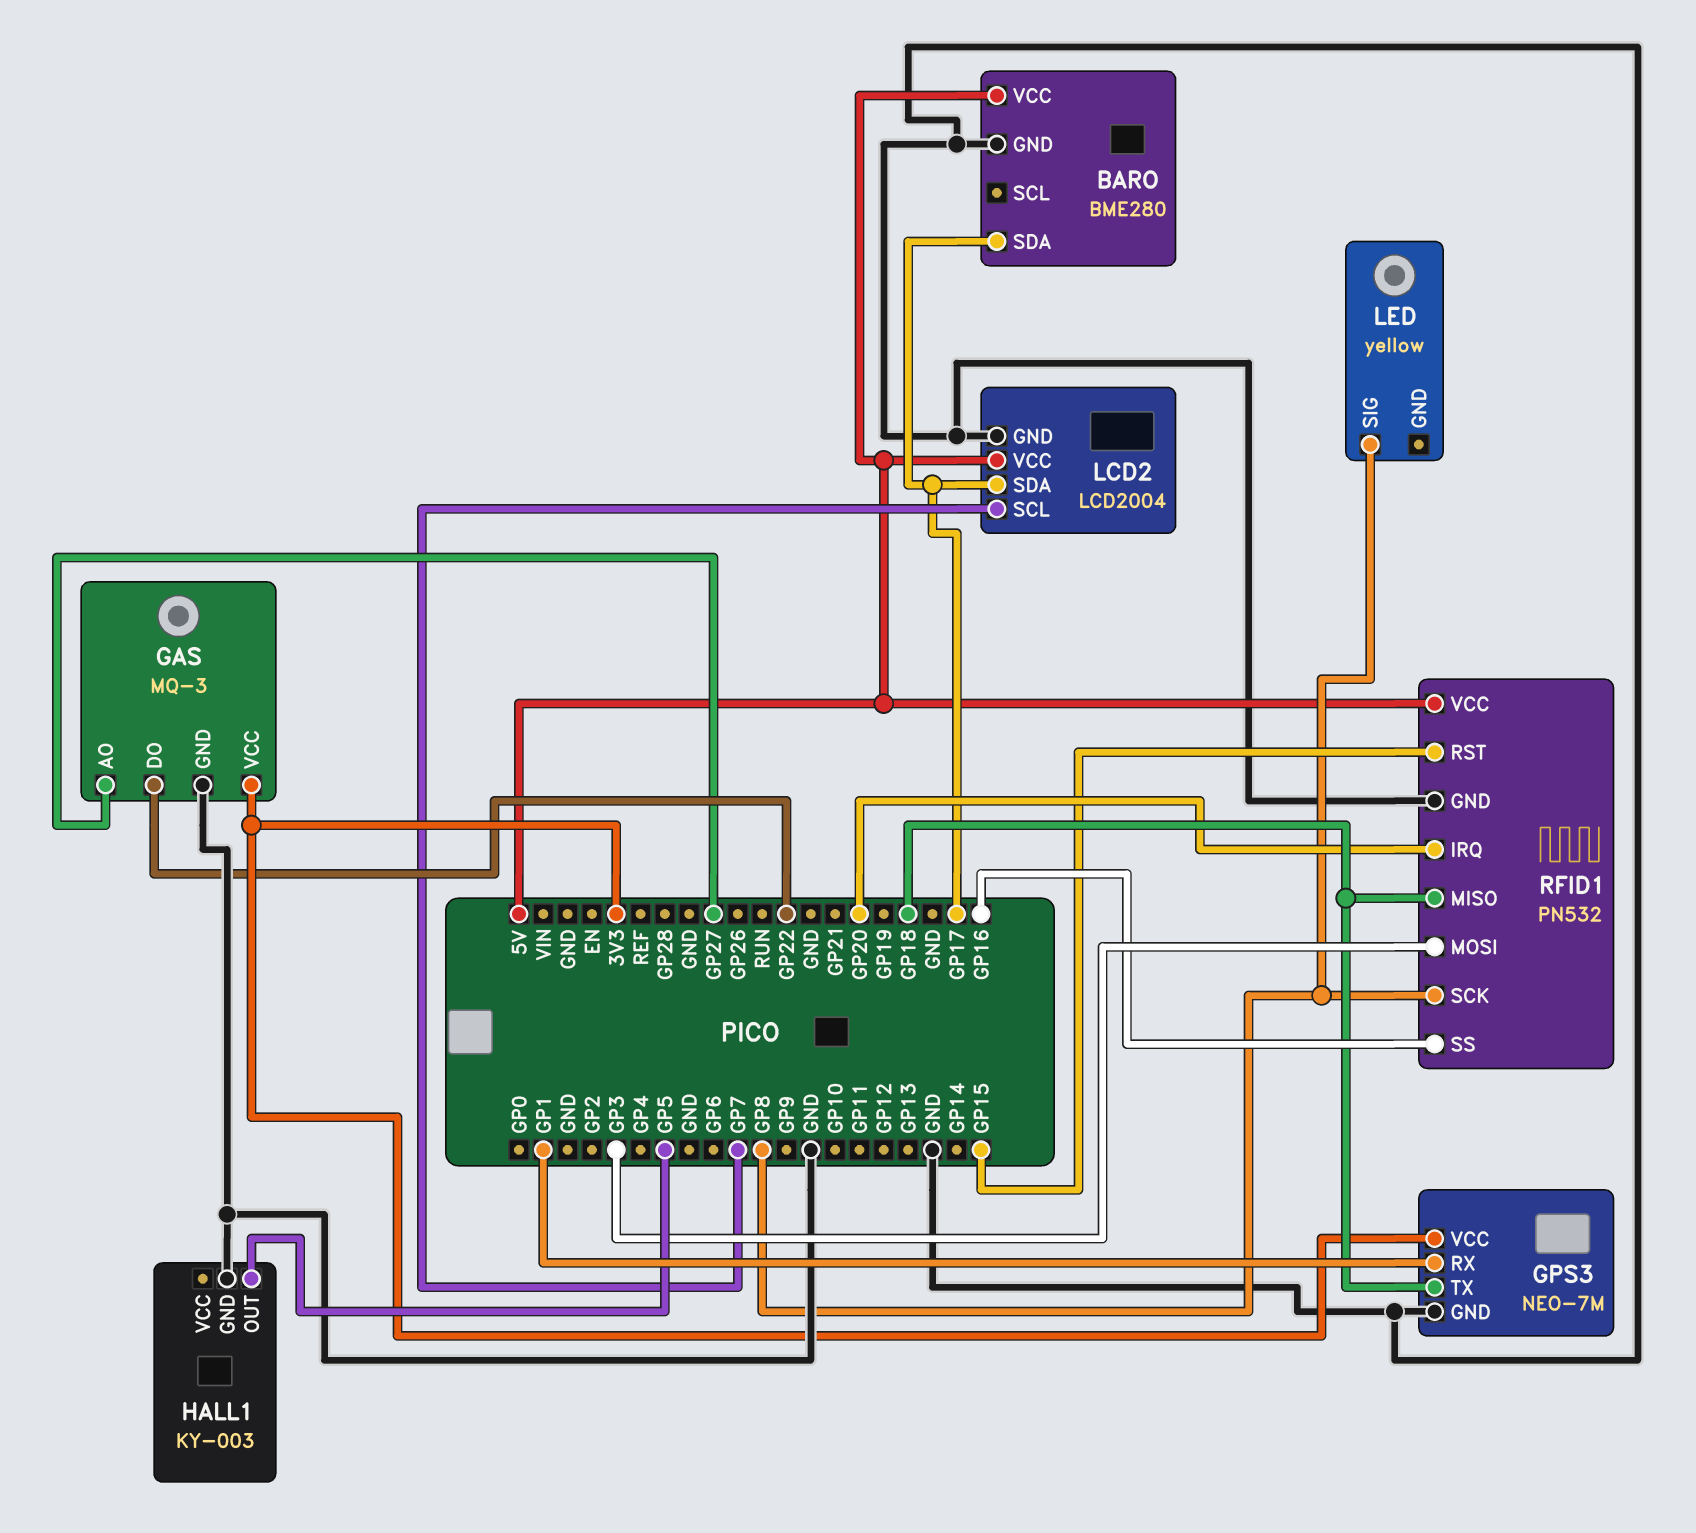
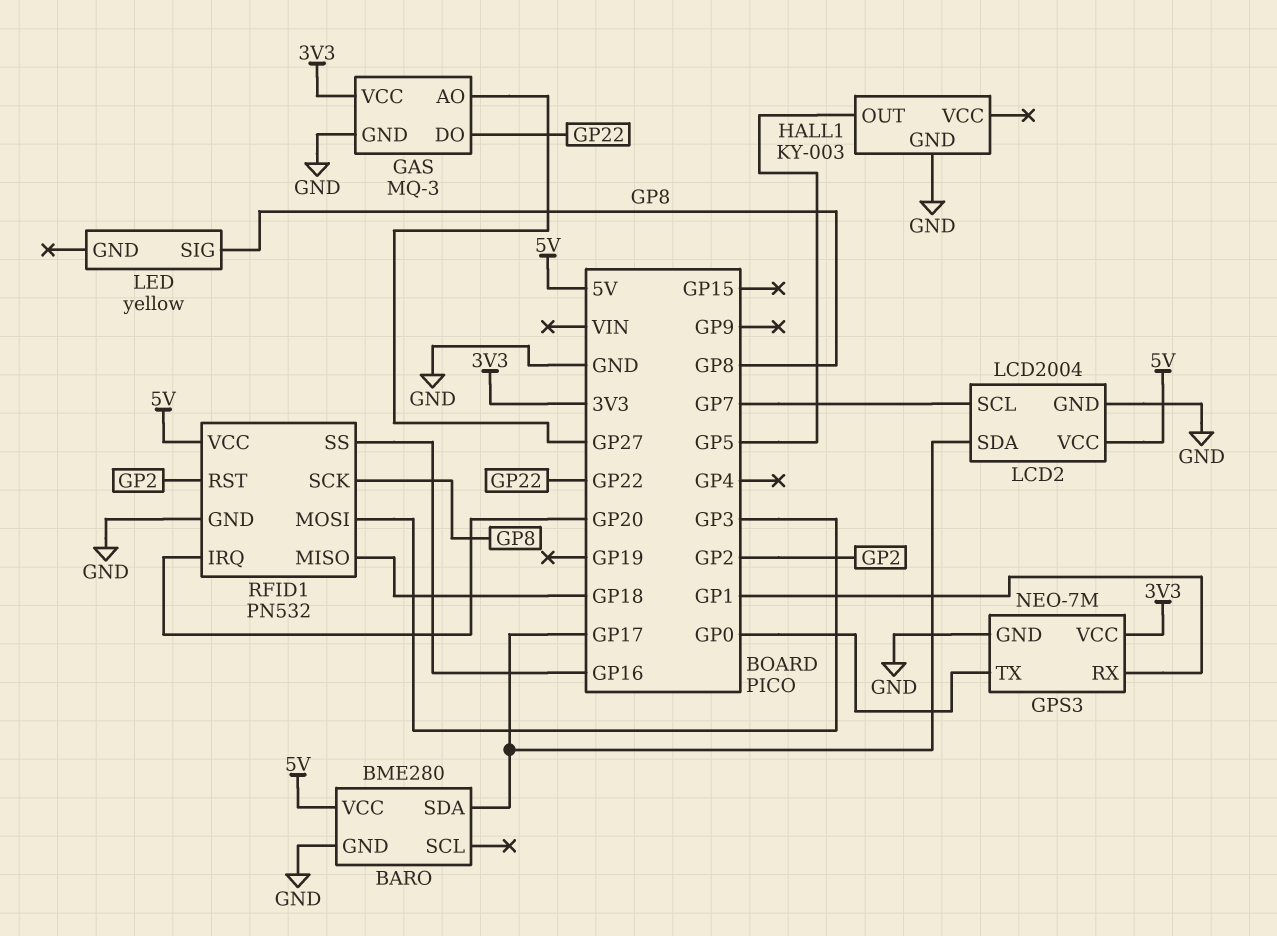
GPS3 pin TX: GP18 -> GP0
RFID1 pin RST: GP15 -> GP2

